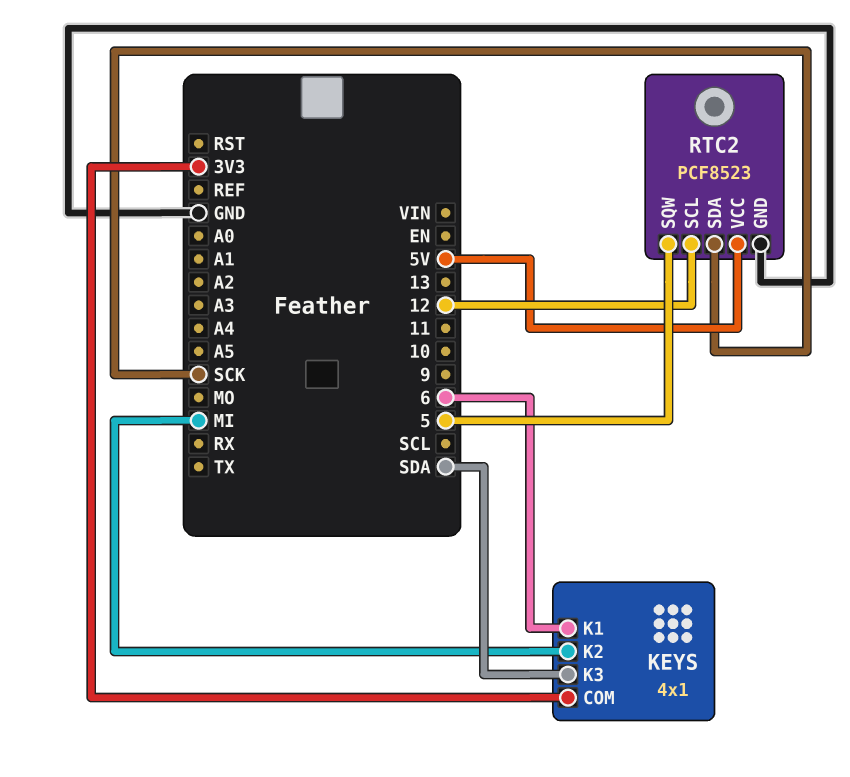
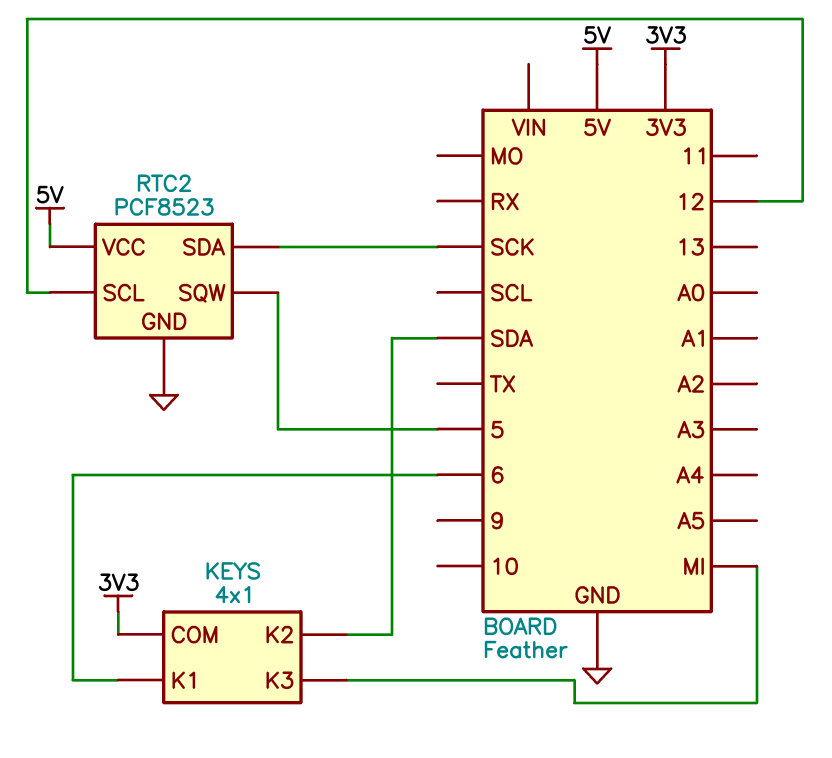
KEYS pin K2: MI -> SDA
KEYS pin K3: SDA -> MI

